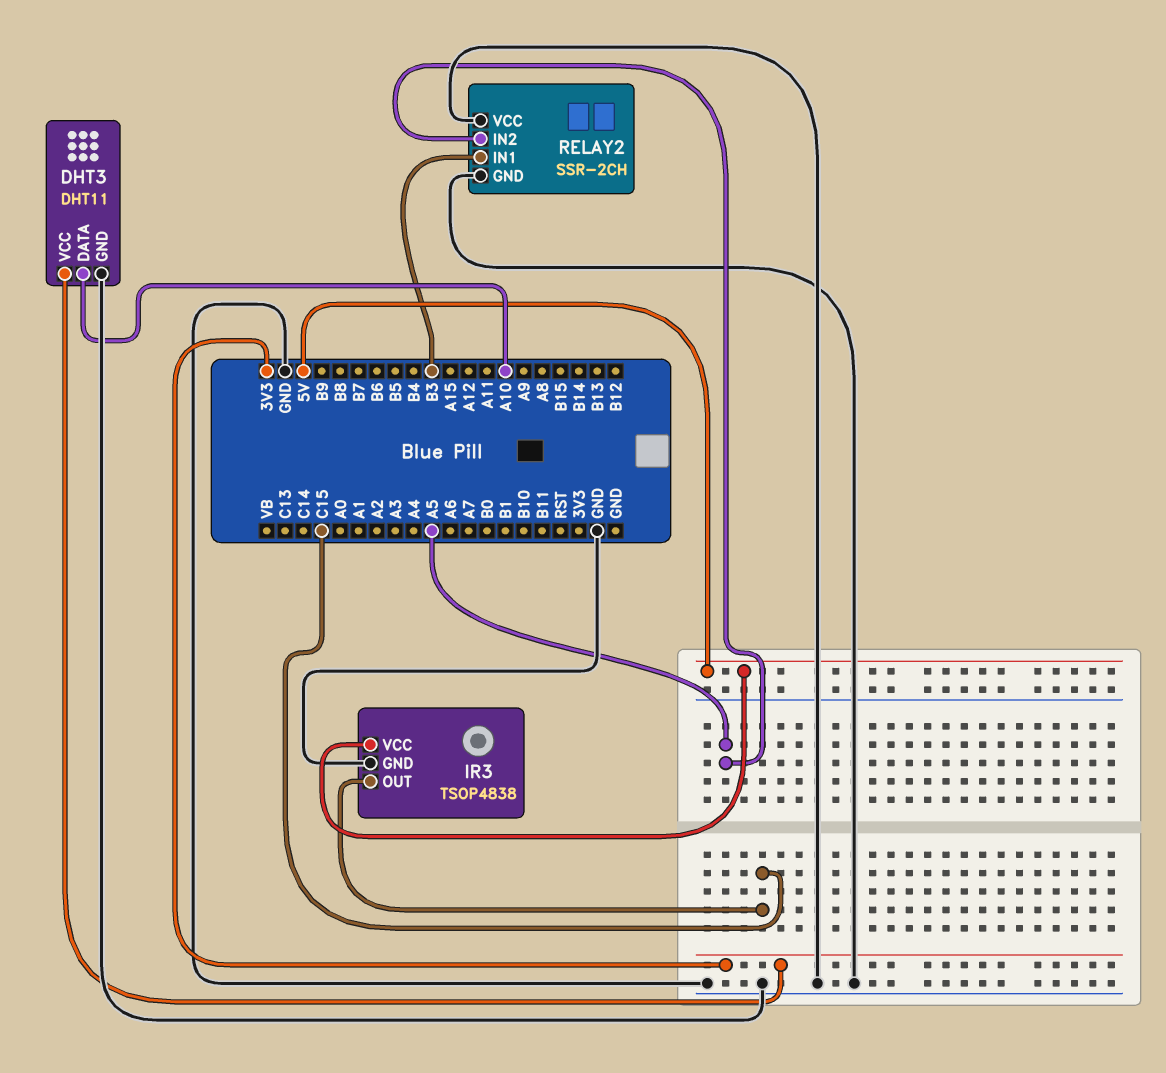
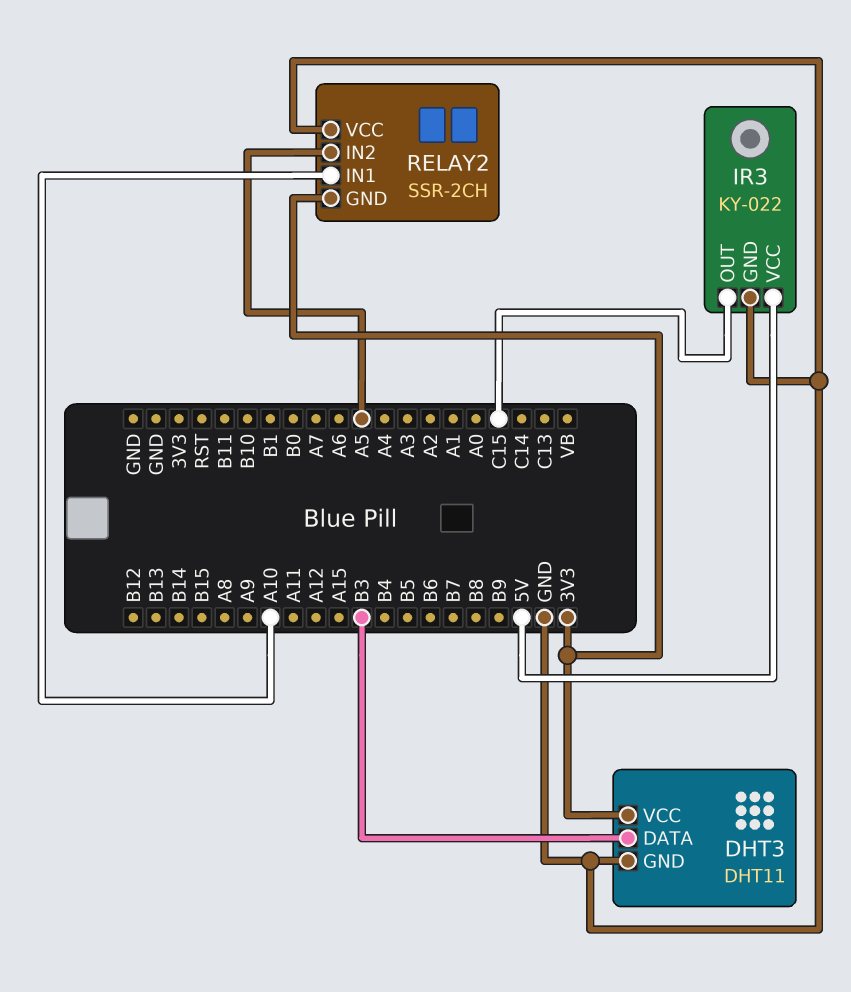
DHT3 pin DATA: A10 -> B3
IR3: TSOP4838 -> KY-022
RELAY2 pin GND: GND -> 3V3
RELAY2 pin IN1: B3 -> A10

